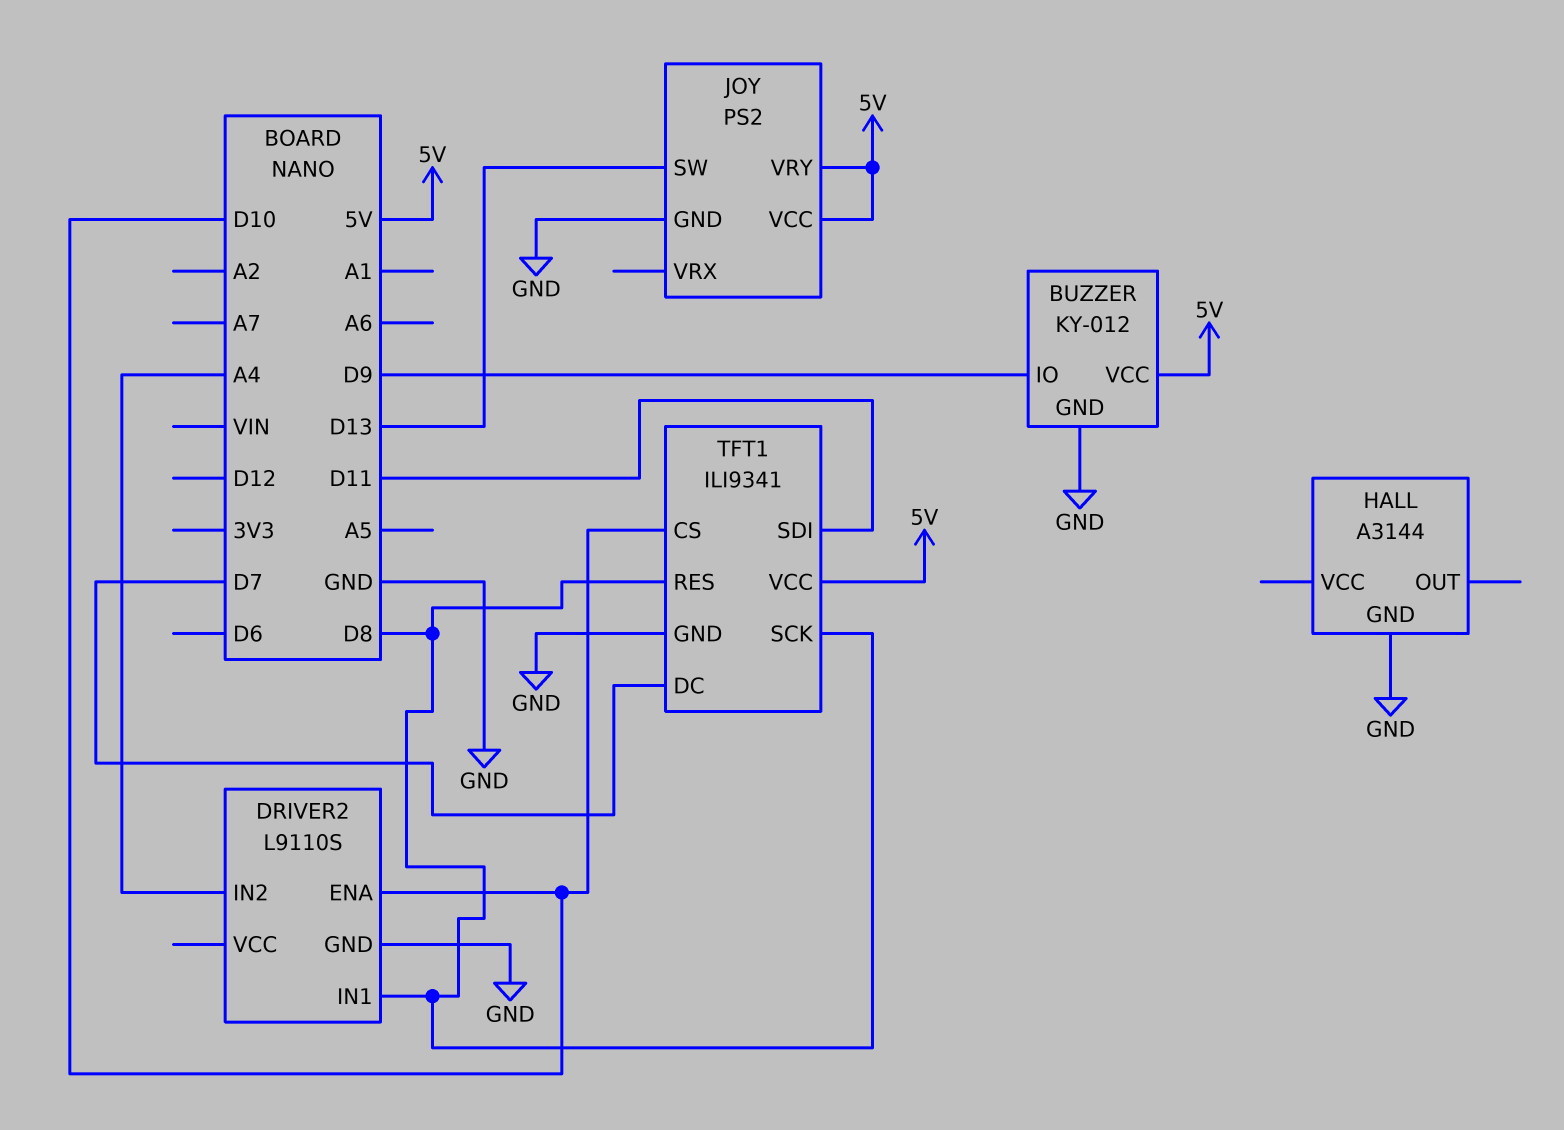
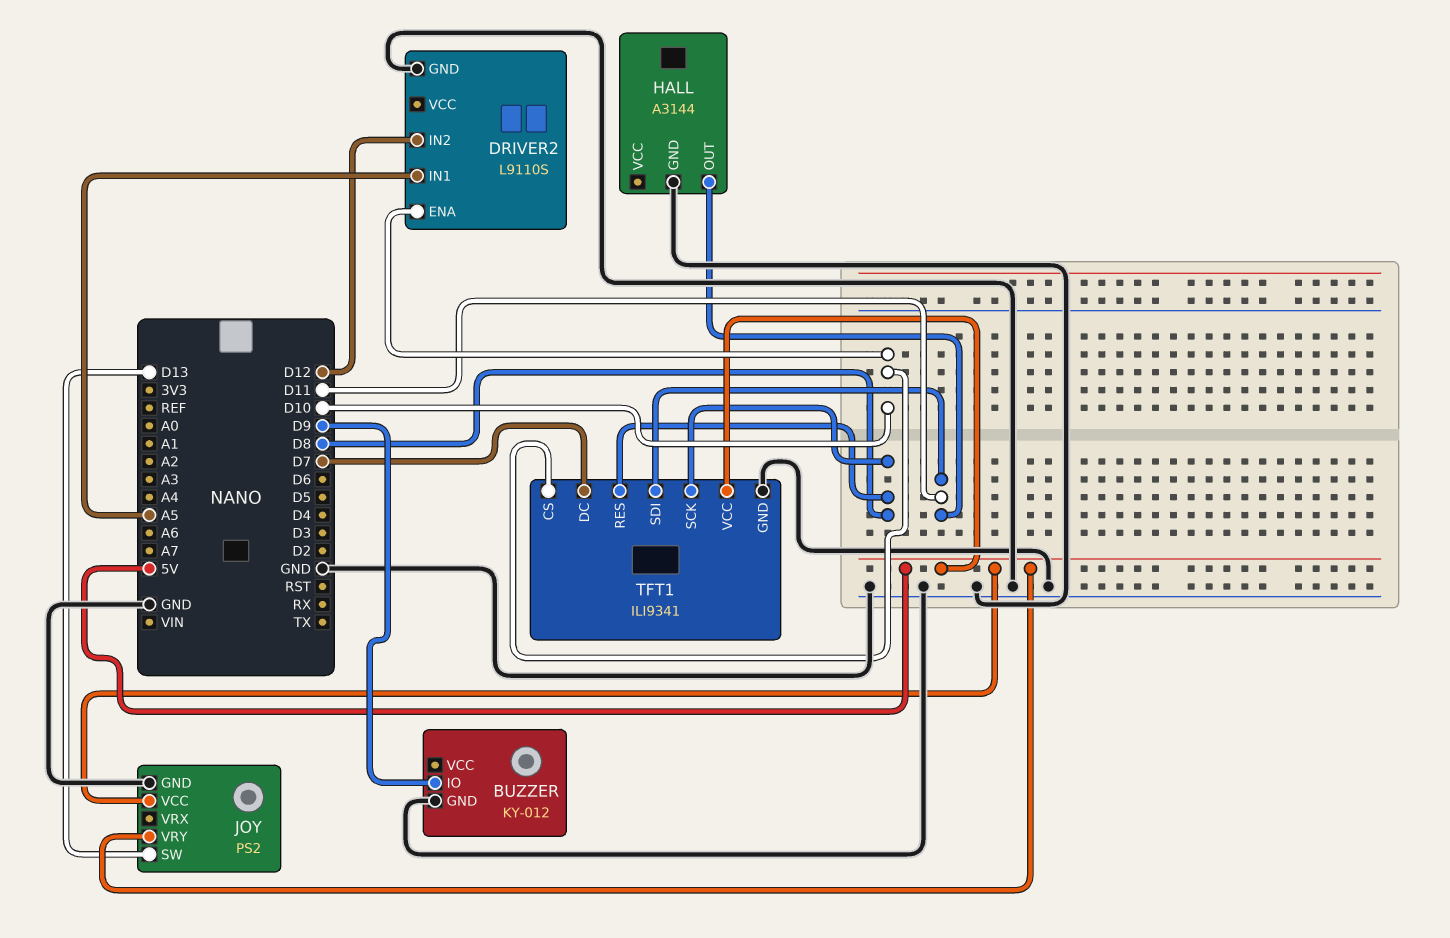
BUZZER pin VCC: 5V -> none
DRIVER2 pin IN1: D8 -> A5
DRIVER2 pin IN2: A4 -> D12
HALL pin OUT: none -> D11

